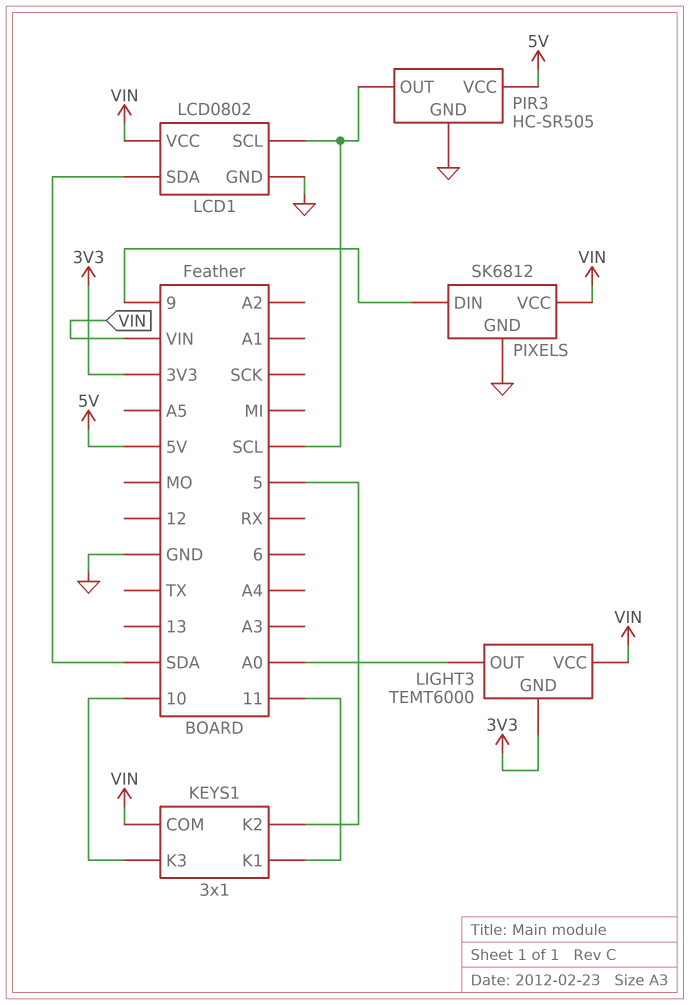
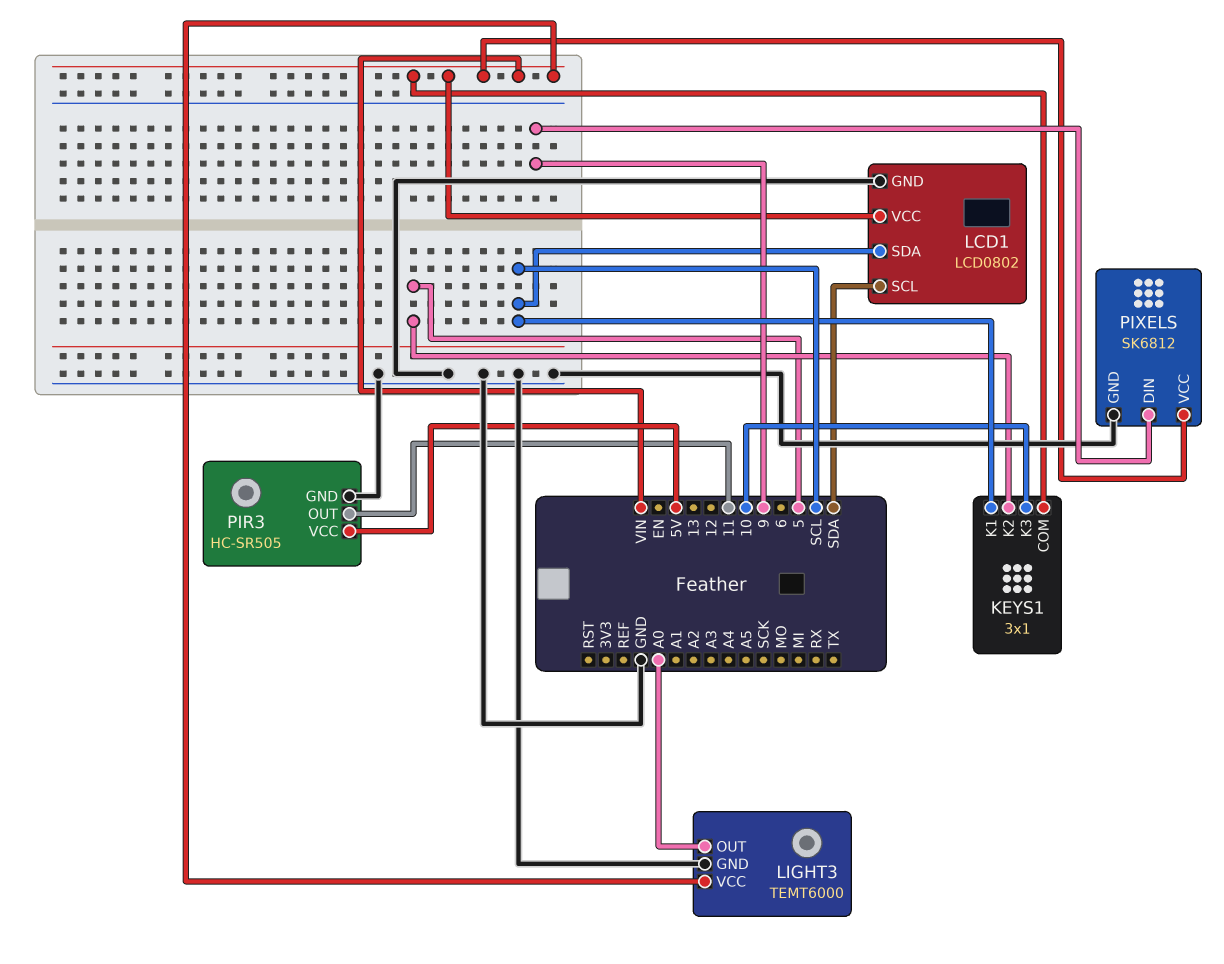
KEYS1 pin K1: 11 -> SCL
LCD1 pin SCL: SCL -> SDA
LCD1 pin SDA: SDA -> SCL
LIGHT3 pin GND: 3V3 -> GND
PIR3 pin OUT: SCL -> 11

